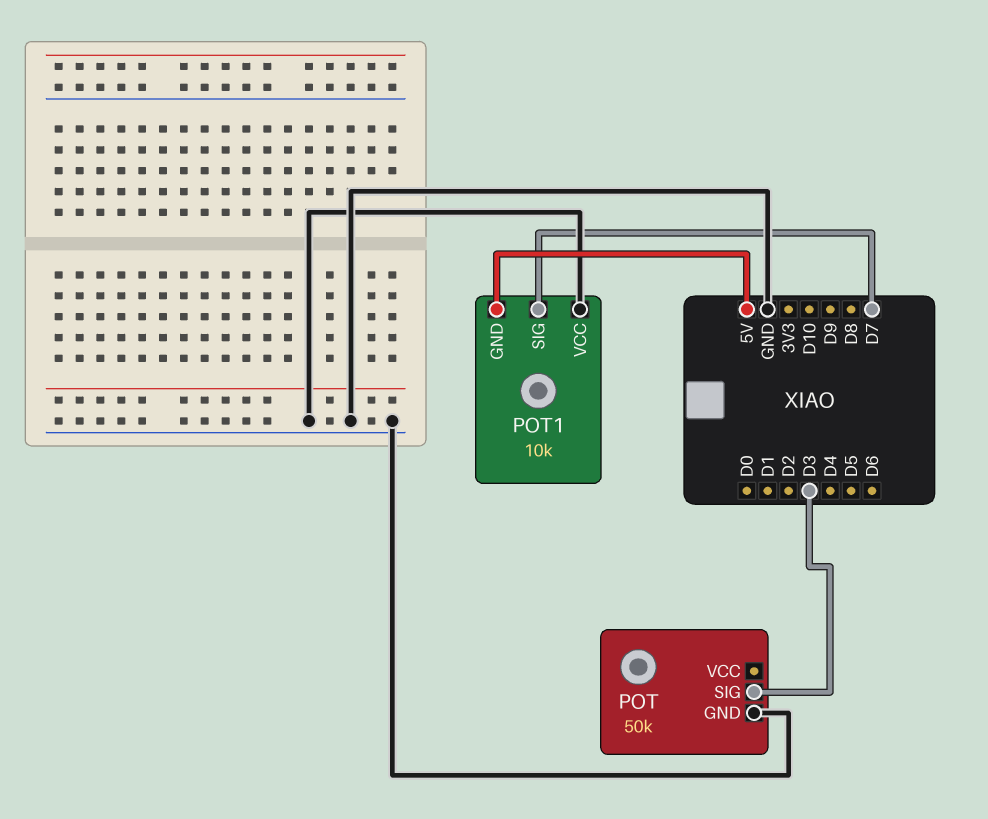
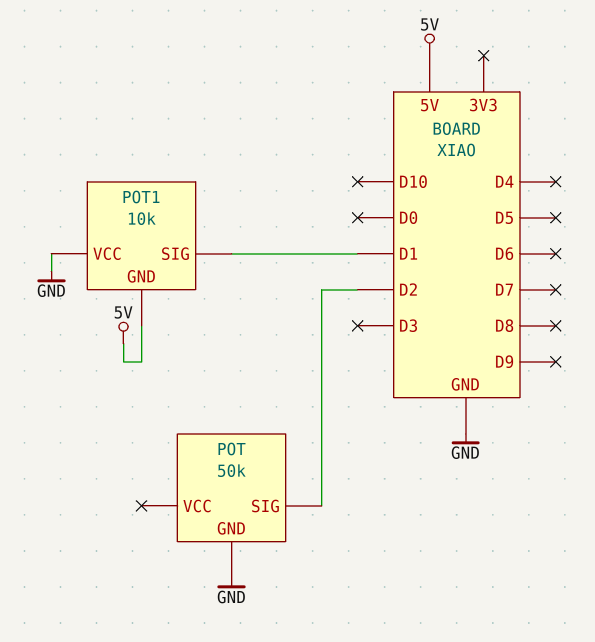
POT pin SIG: D3 -> D2
POT1 pin SIG: D7 -> D1

